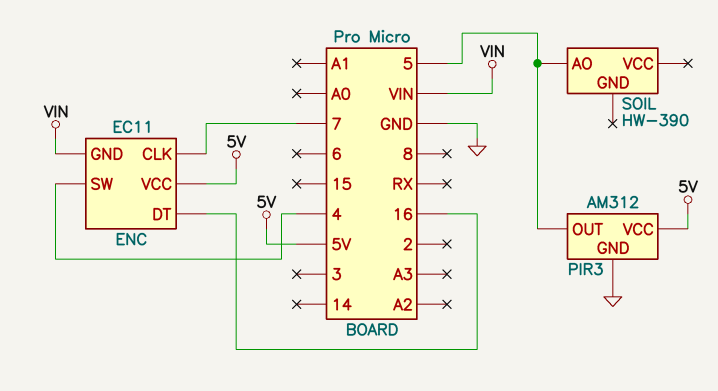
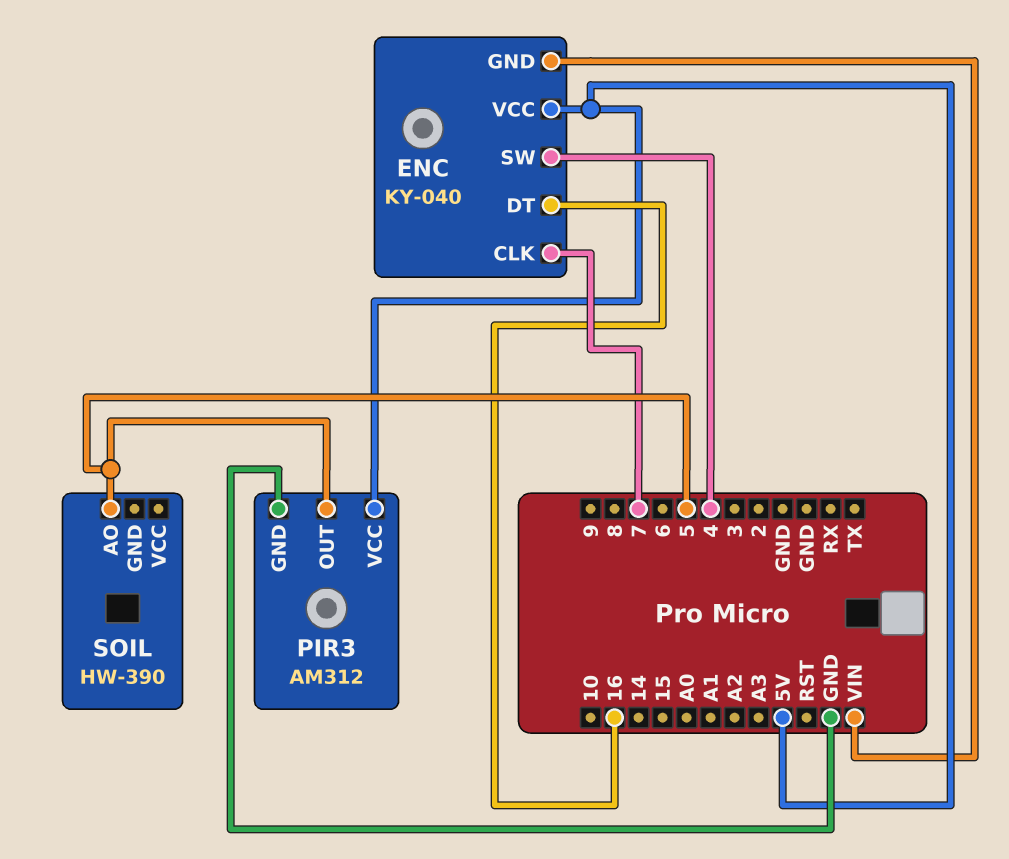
ENC: EC11 -> KY-040

